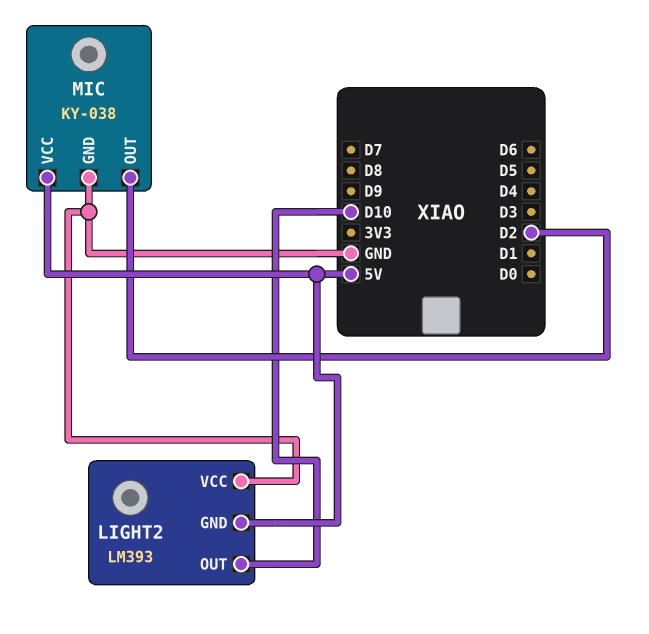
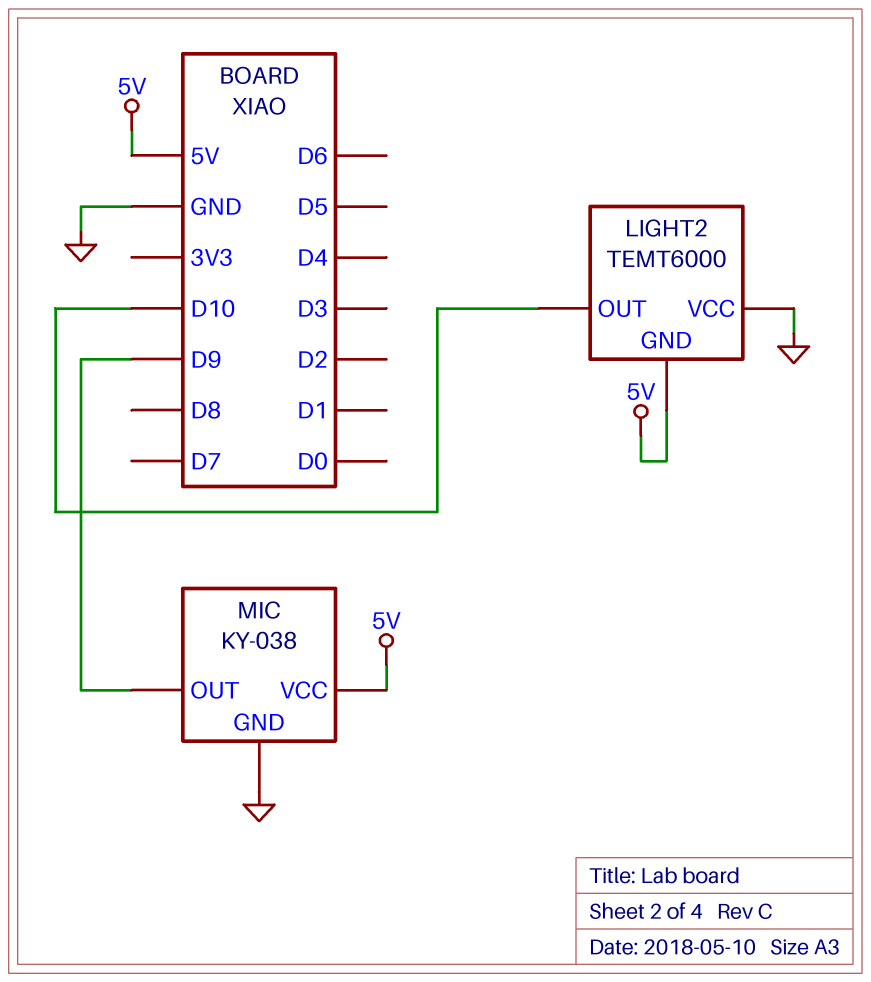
LIGHT2: LM393 -> TEMT6000
MIC pin OUT: D2 -> D9

